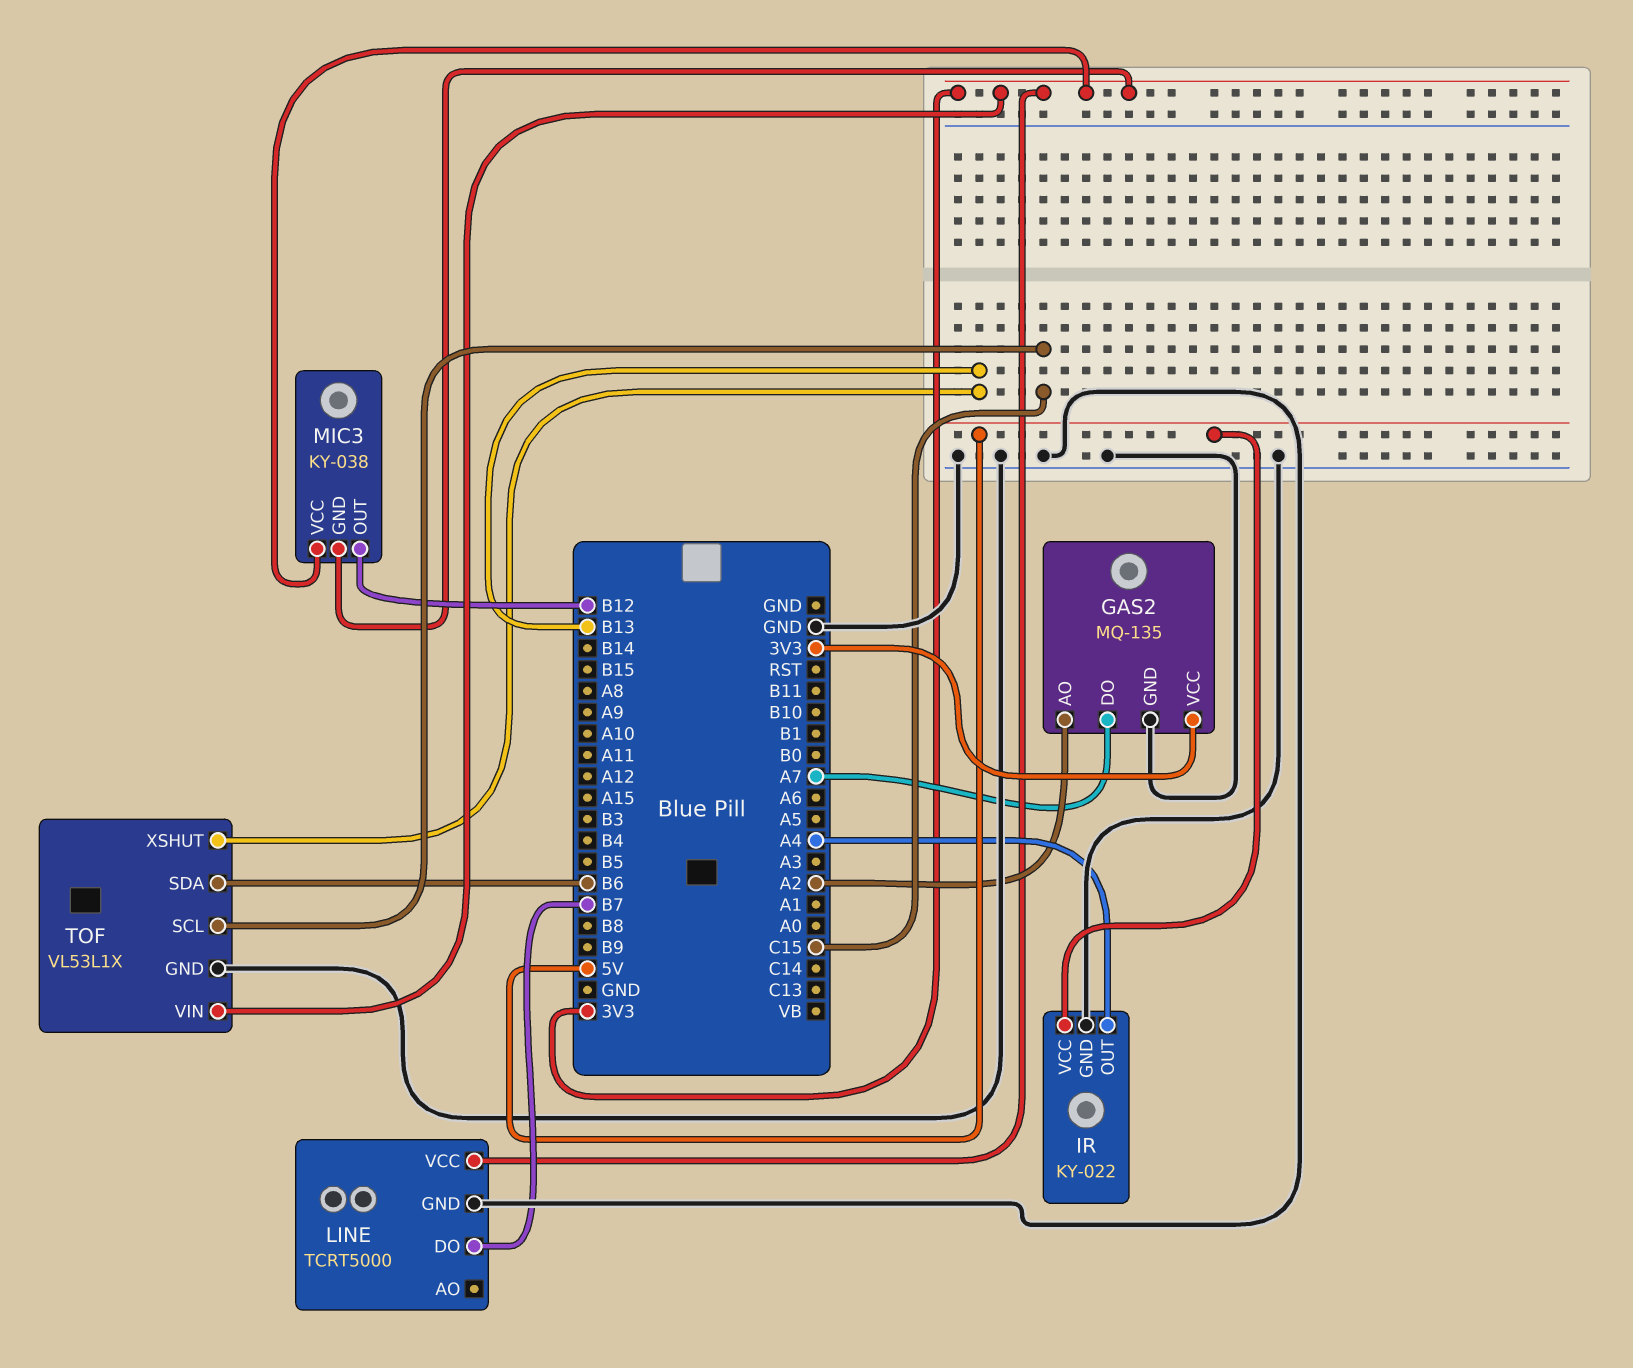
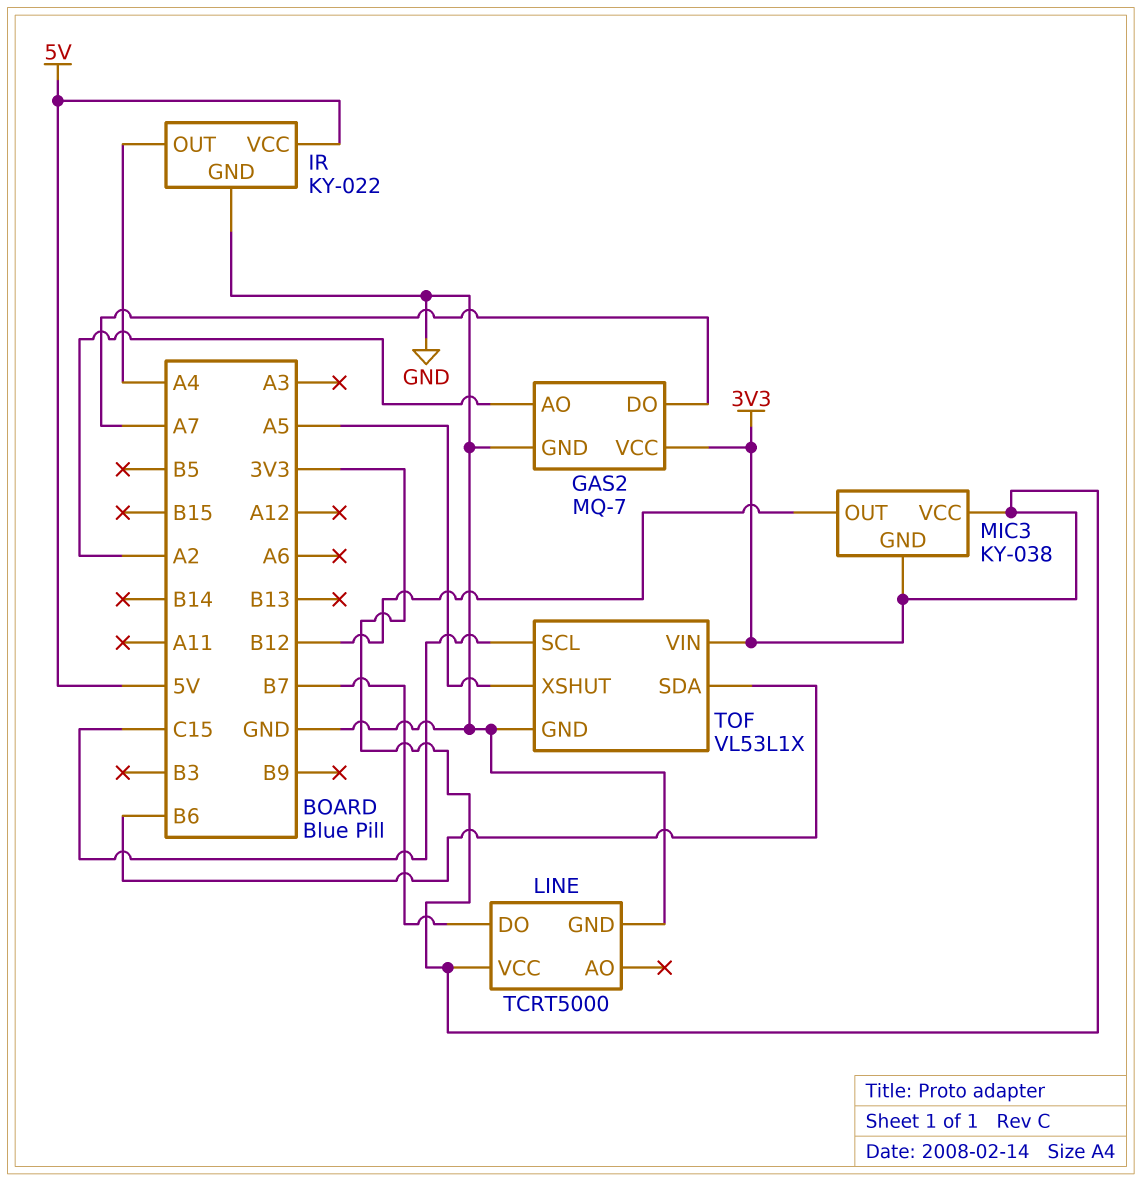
GAS2: MQ-135 -> MQ-7
TOF pin XSHUT: B13 -> A5

